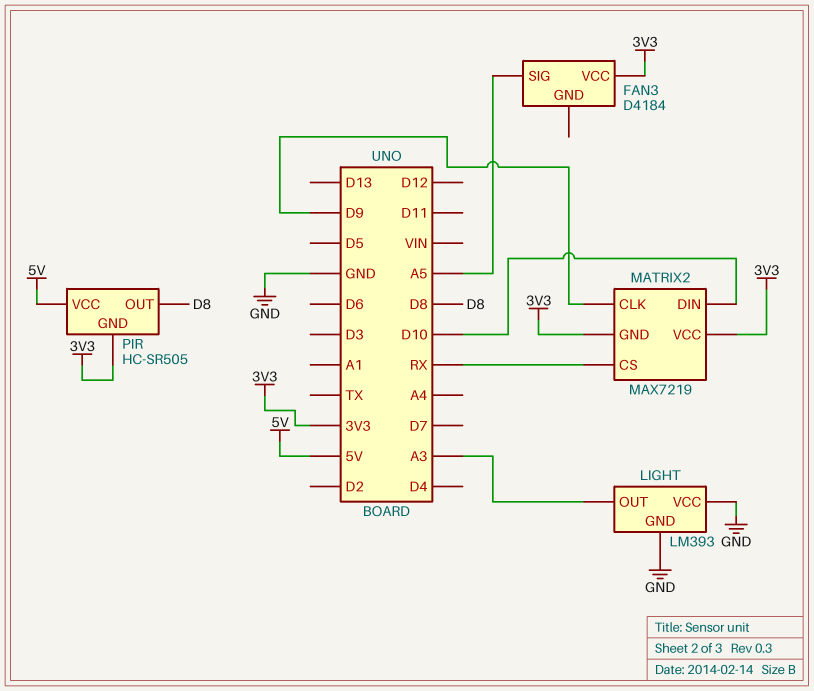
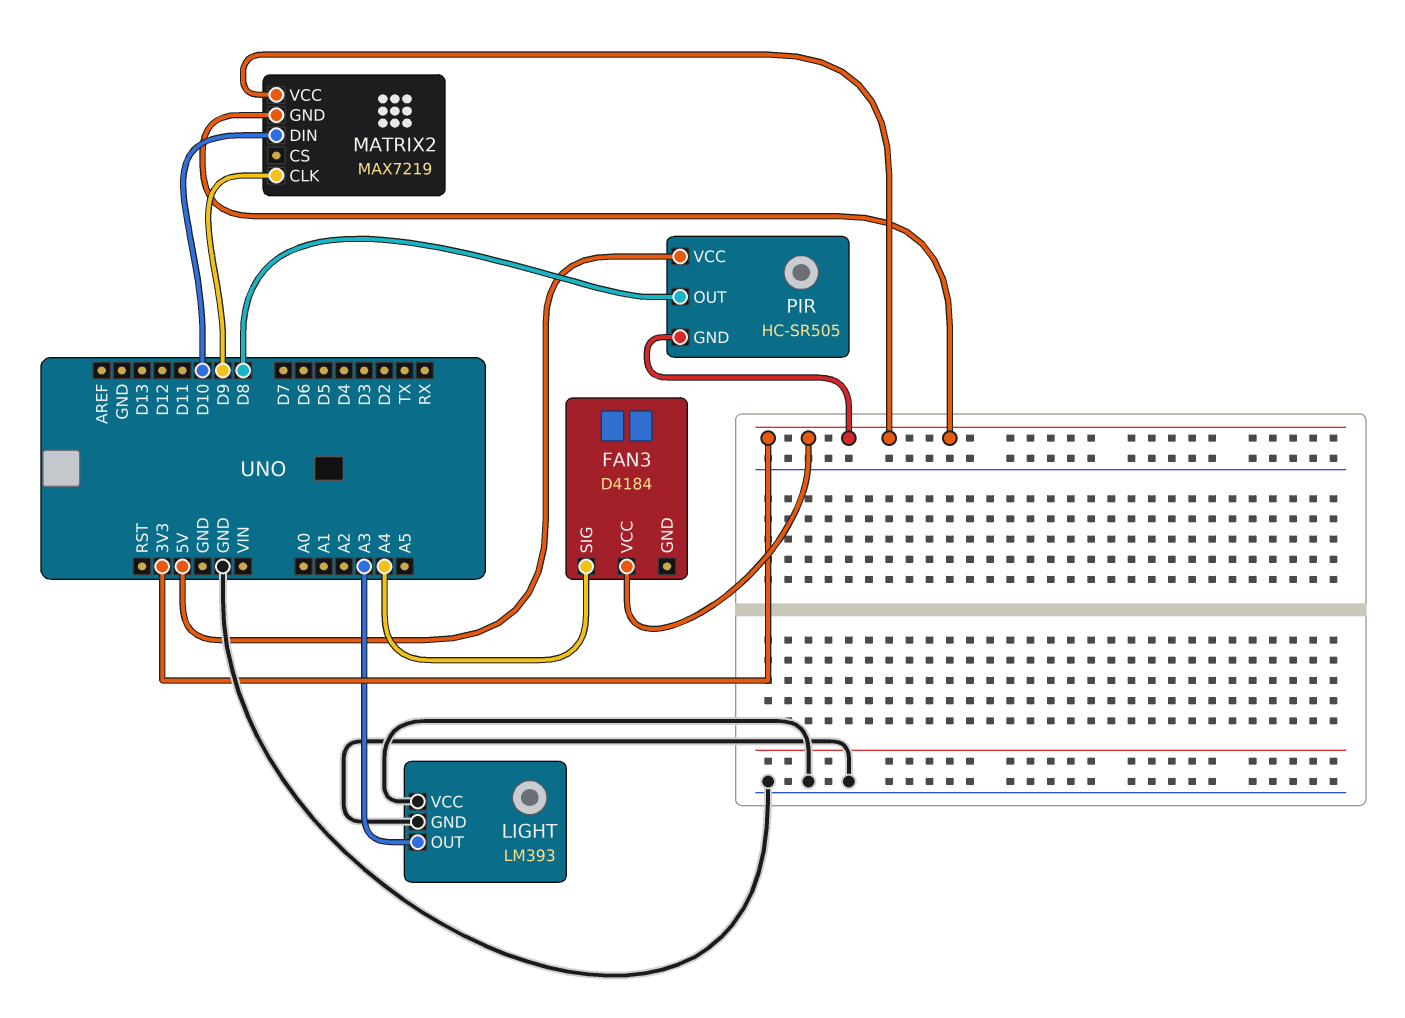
FAN3 pin SIG: A5 -> A4
MATRIX2 pin CS: RX -> none

